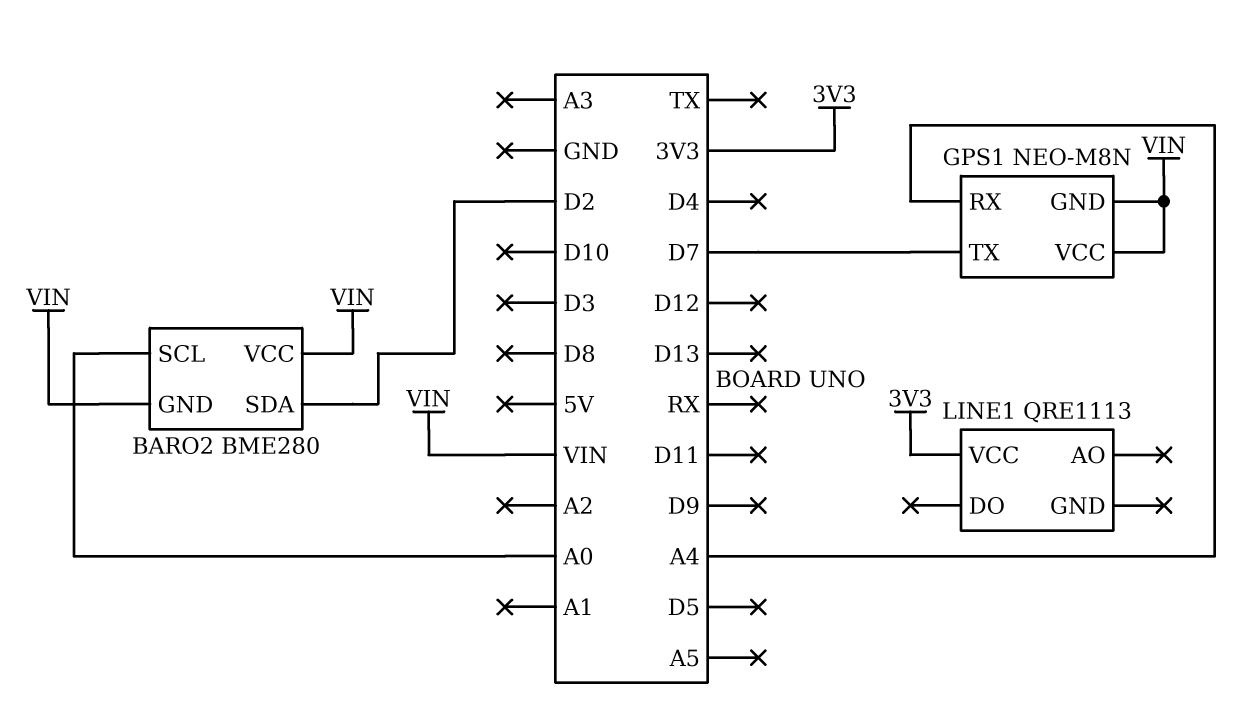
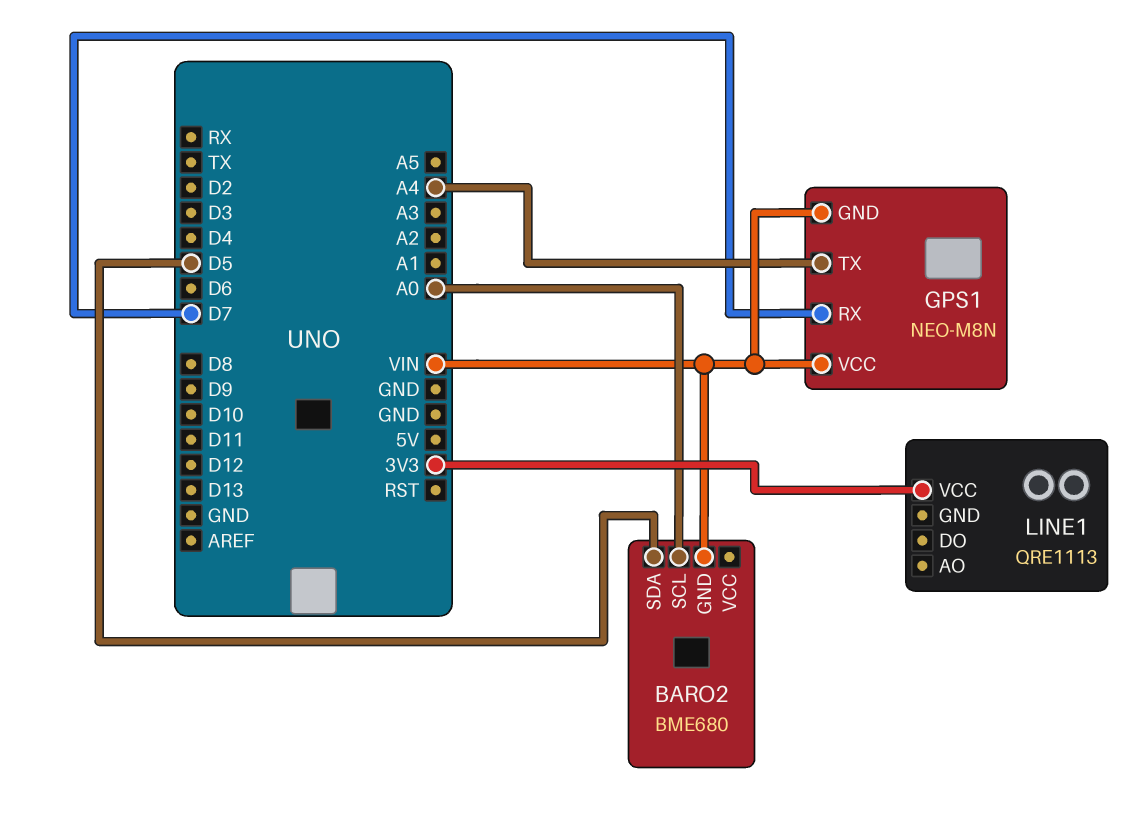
BARO2: BME280 -> BME680
BARO2 pin SDA: D2 -> D5
BARO2 pin VCC: VIN -> none
GPS1 pin RX: A4 -> D7
GPS1 pin TX: D7 -> A4

